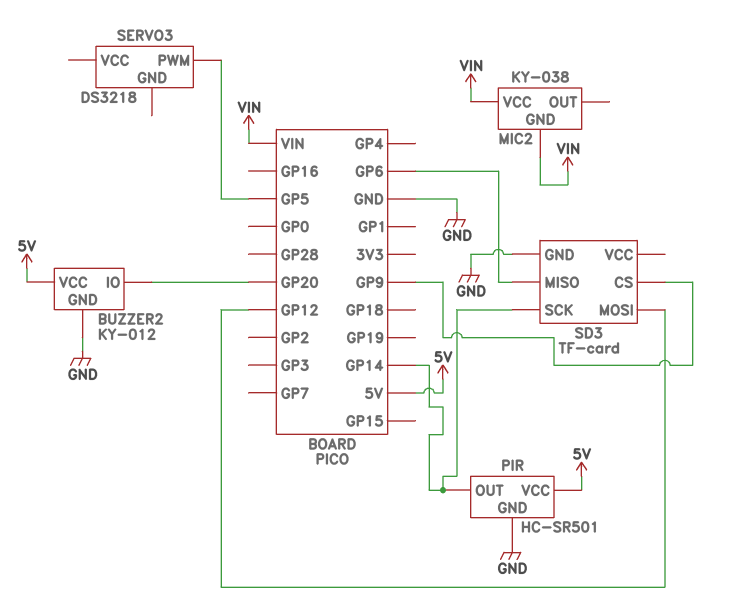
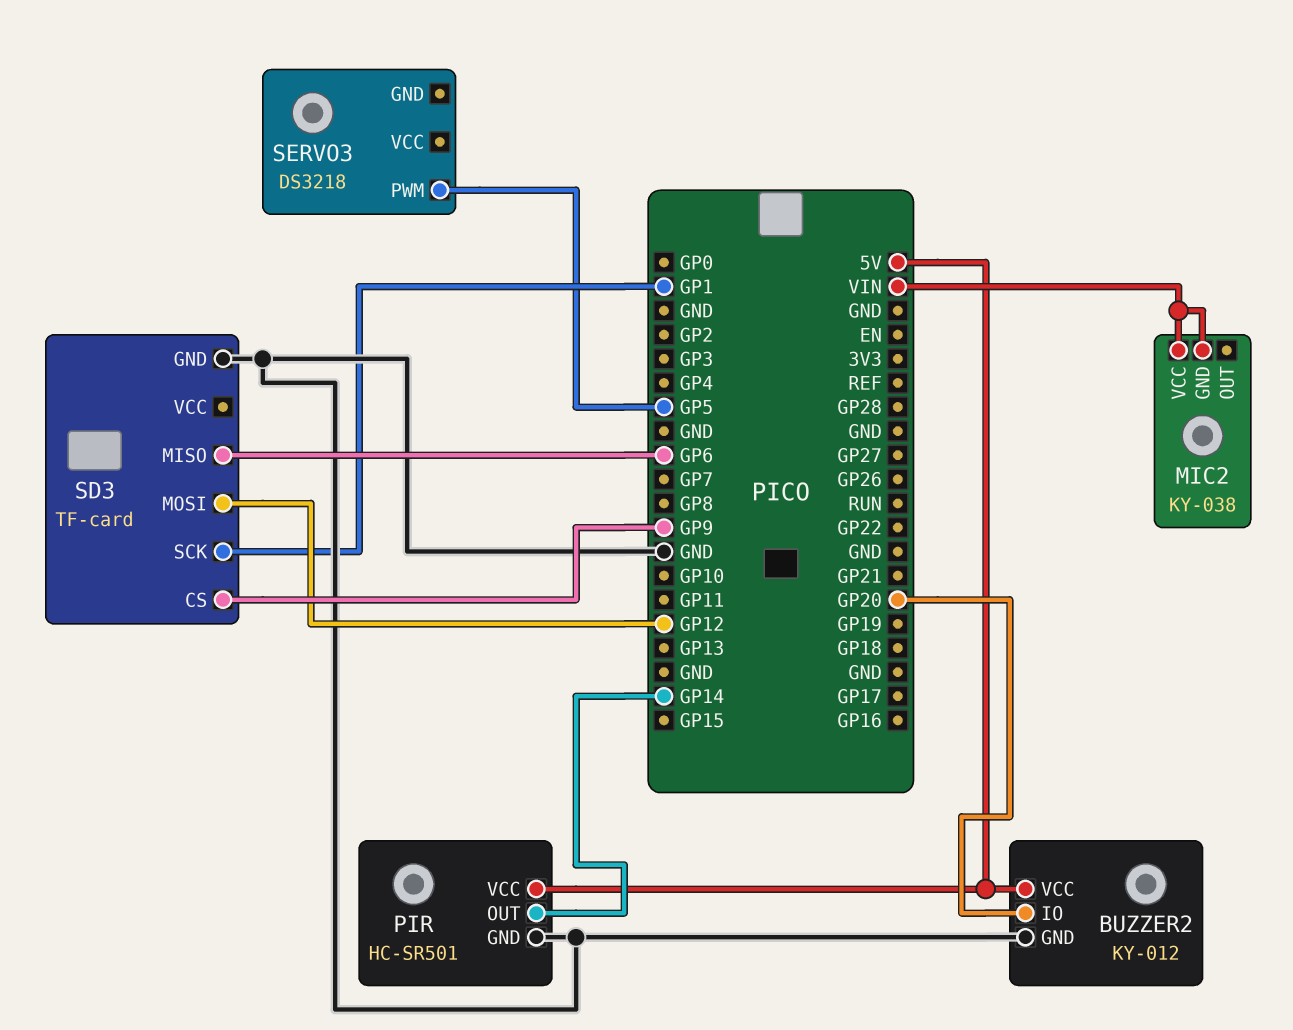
SD3 pin SCK: GP14 -> GP1

